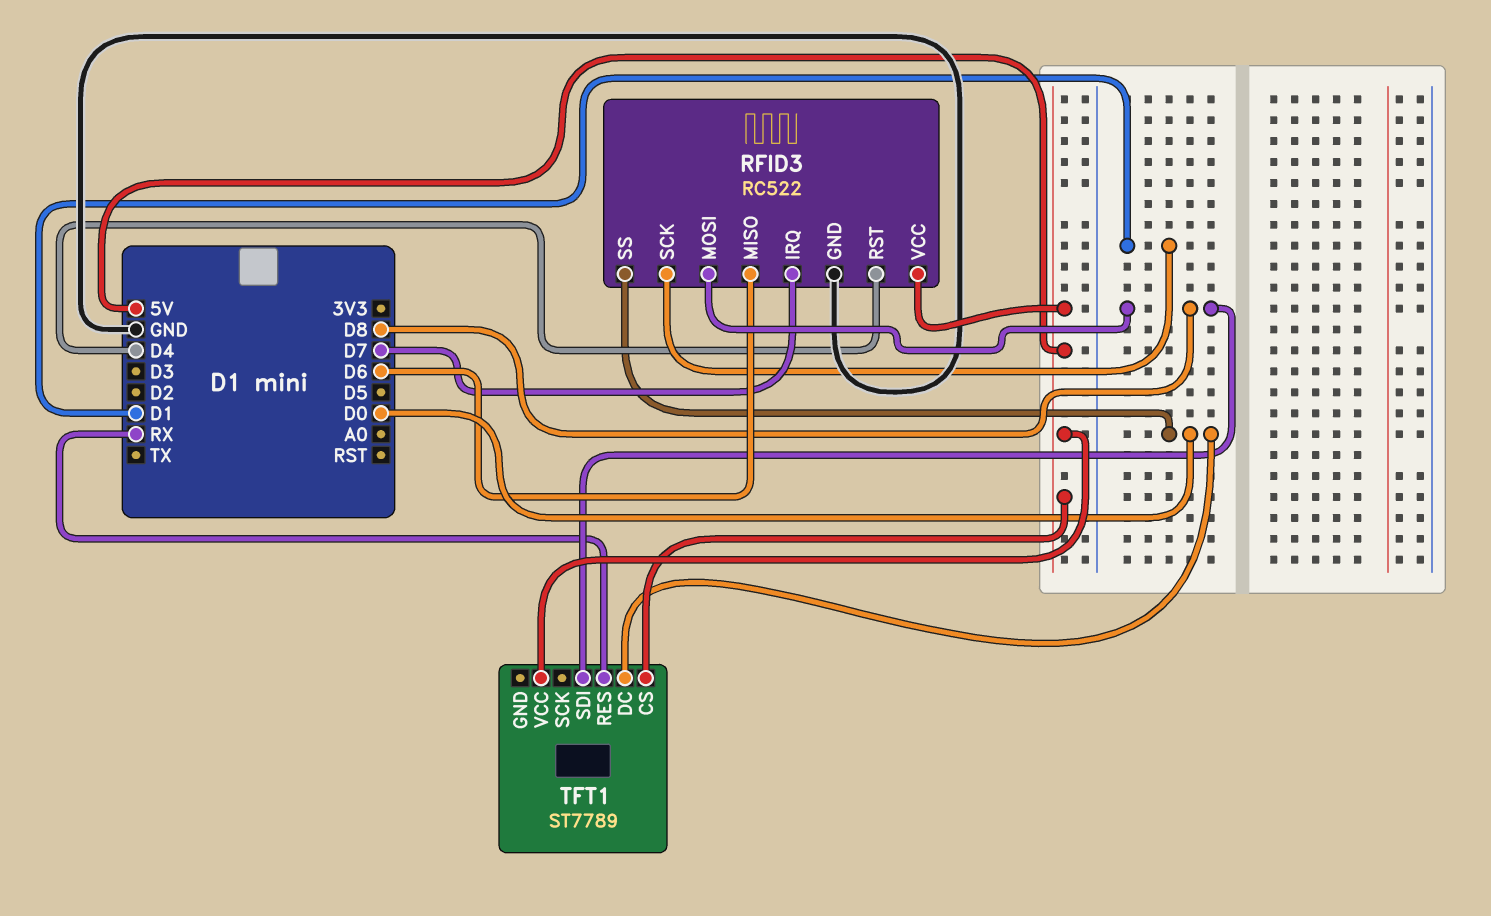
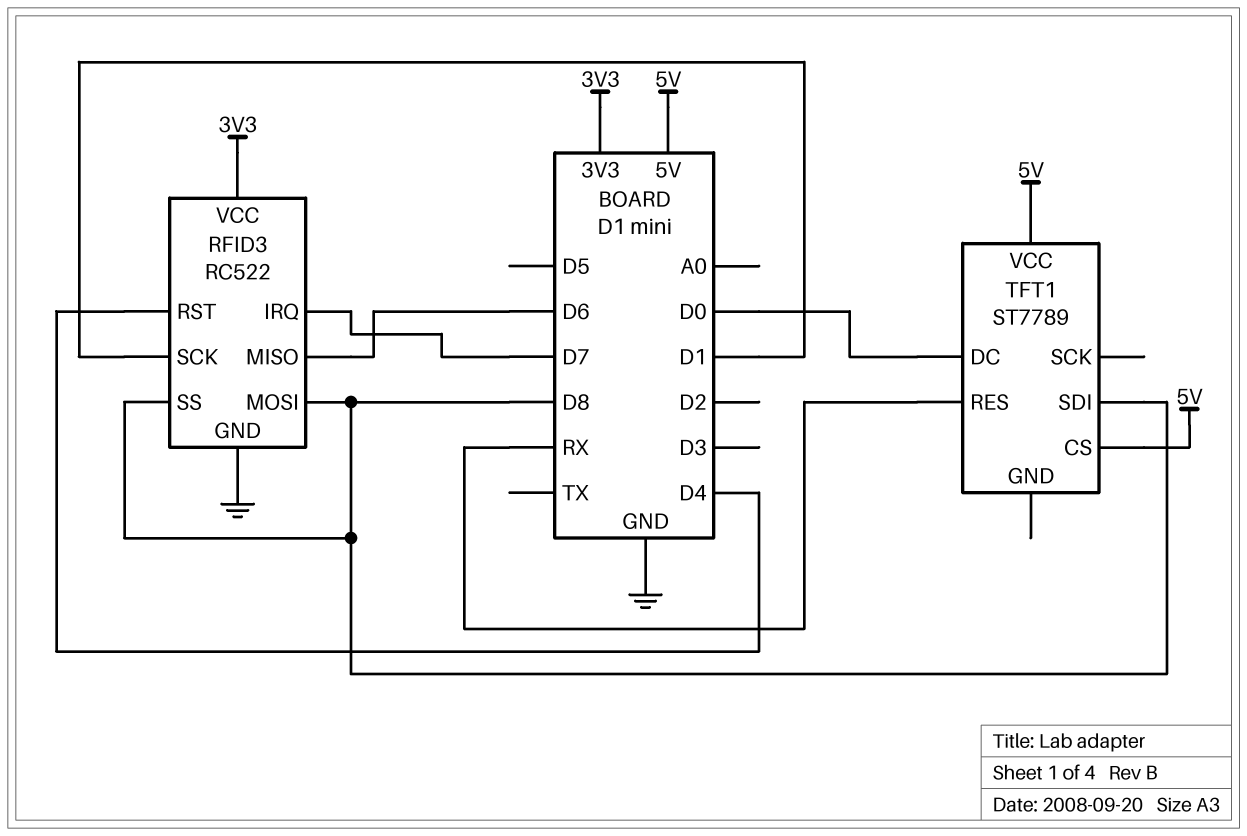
RFID3 pin SS: D0 -> D8
RFID3 pin VCC: 5V -> 3V3

